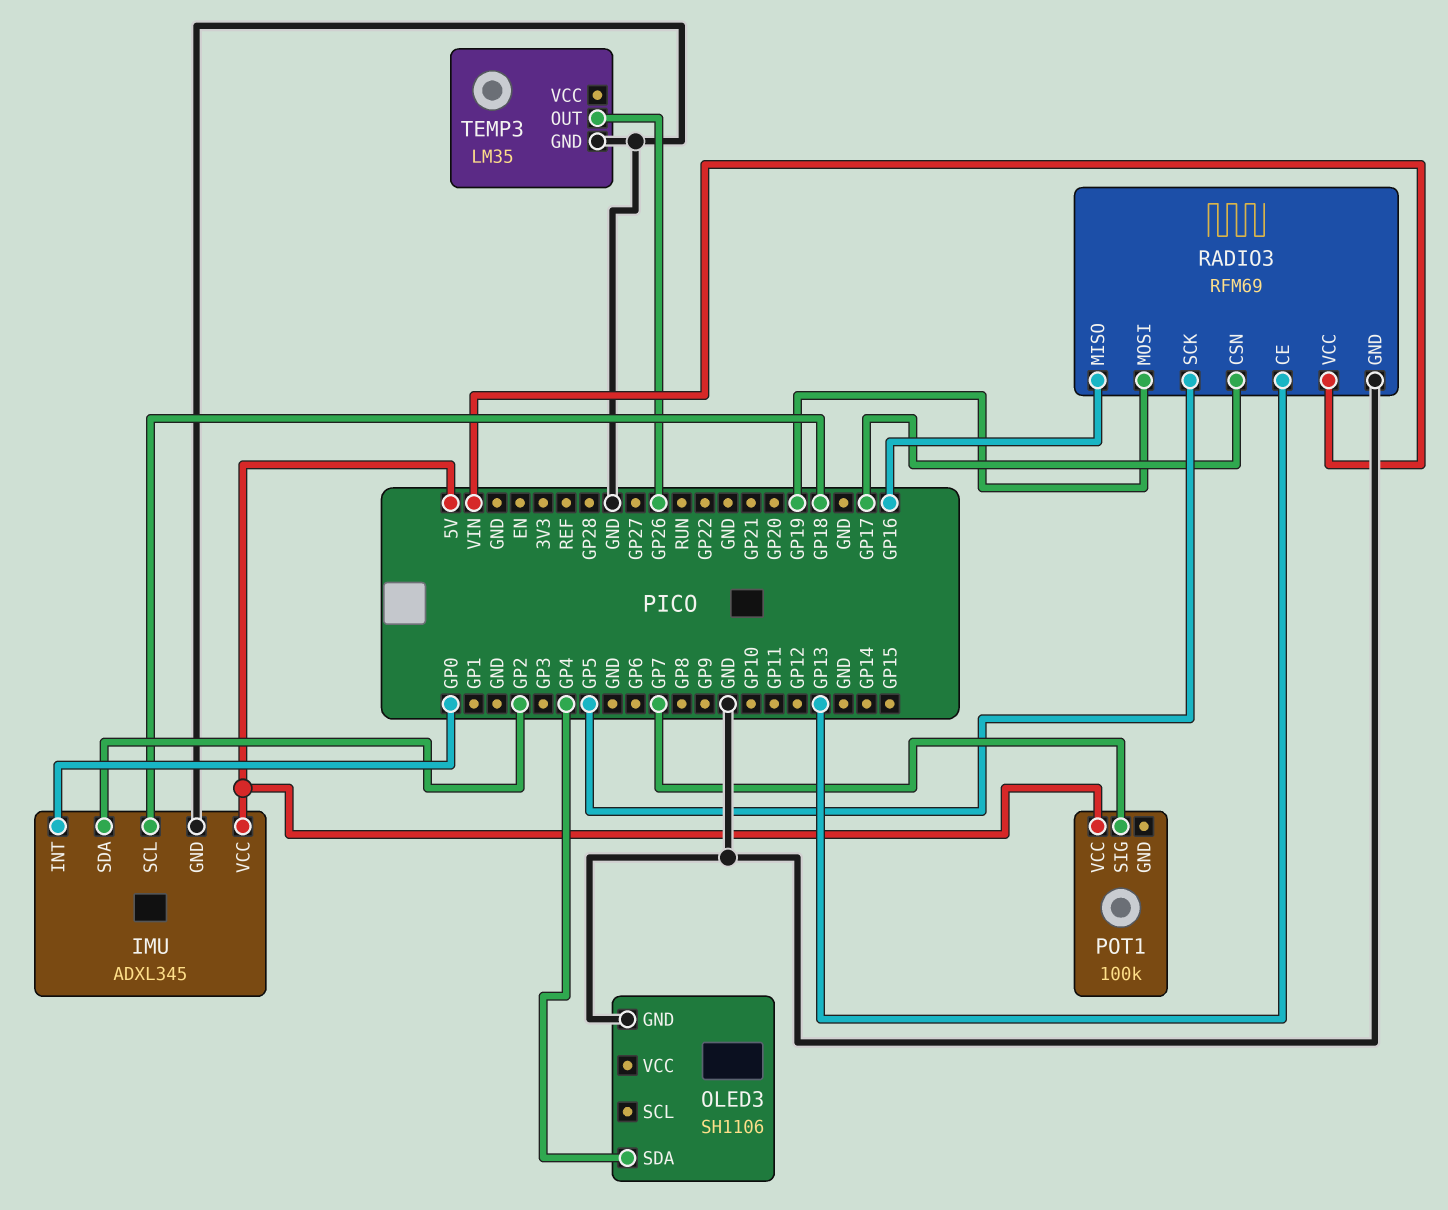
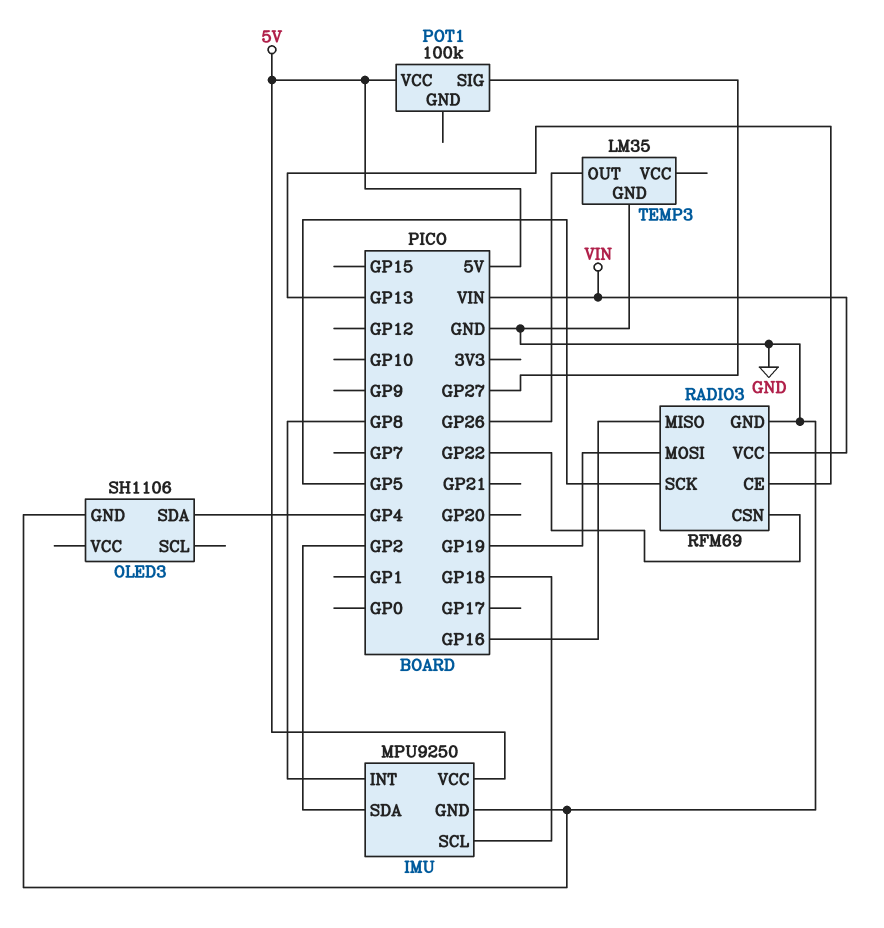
IMU: ADXL345 -> MPU9250
IMU pin INT: GP0 -> GP8
POT1 pin SIG: GP7 -> GP27
RADIO3 pin CSN: GP17 -> GP22

